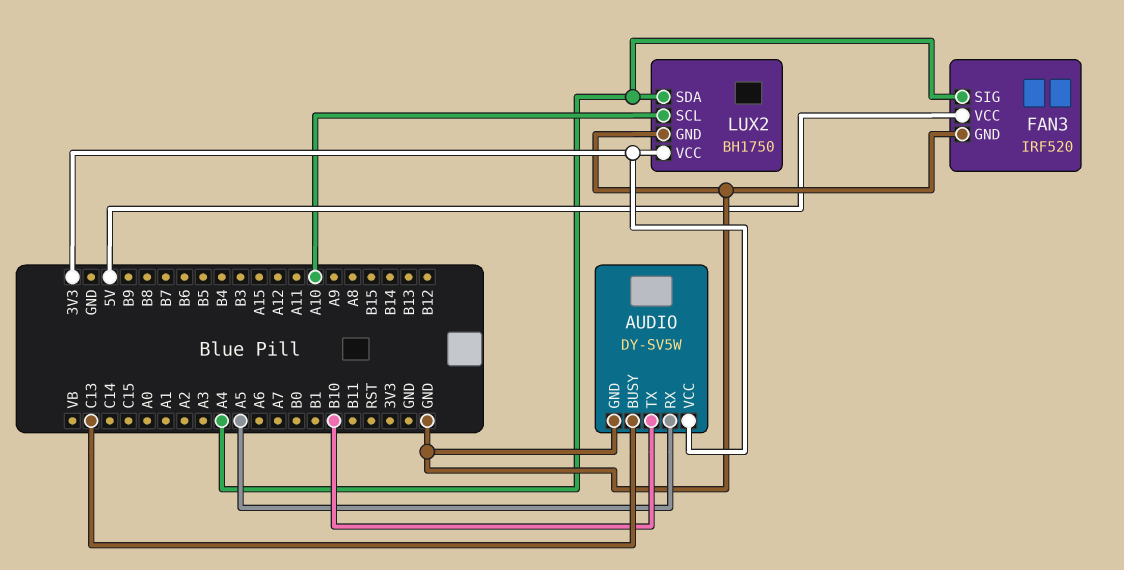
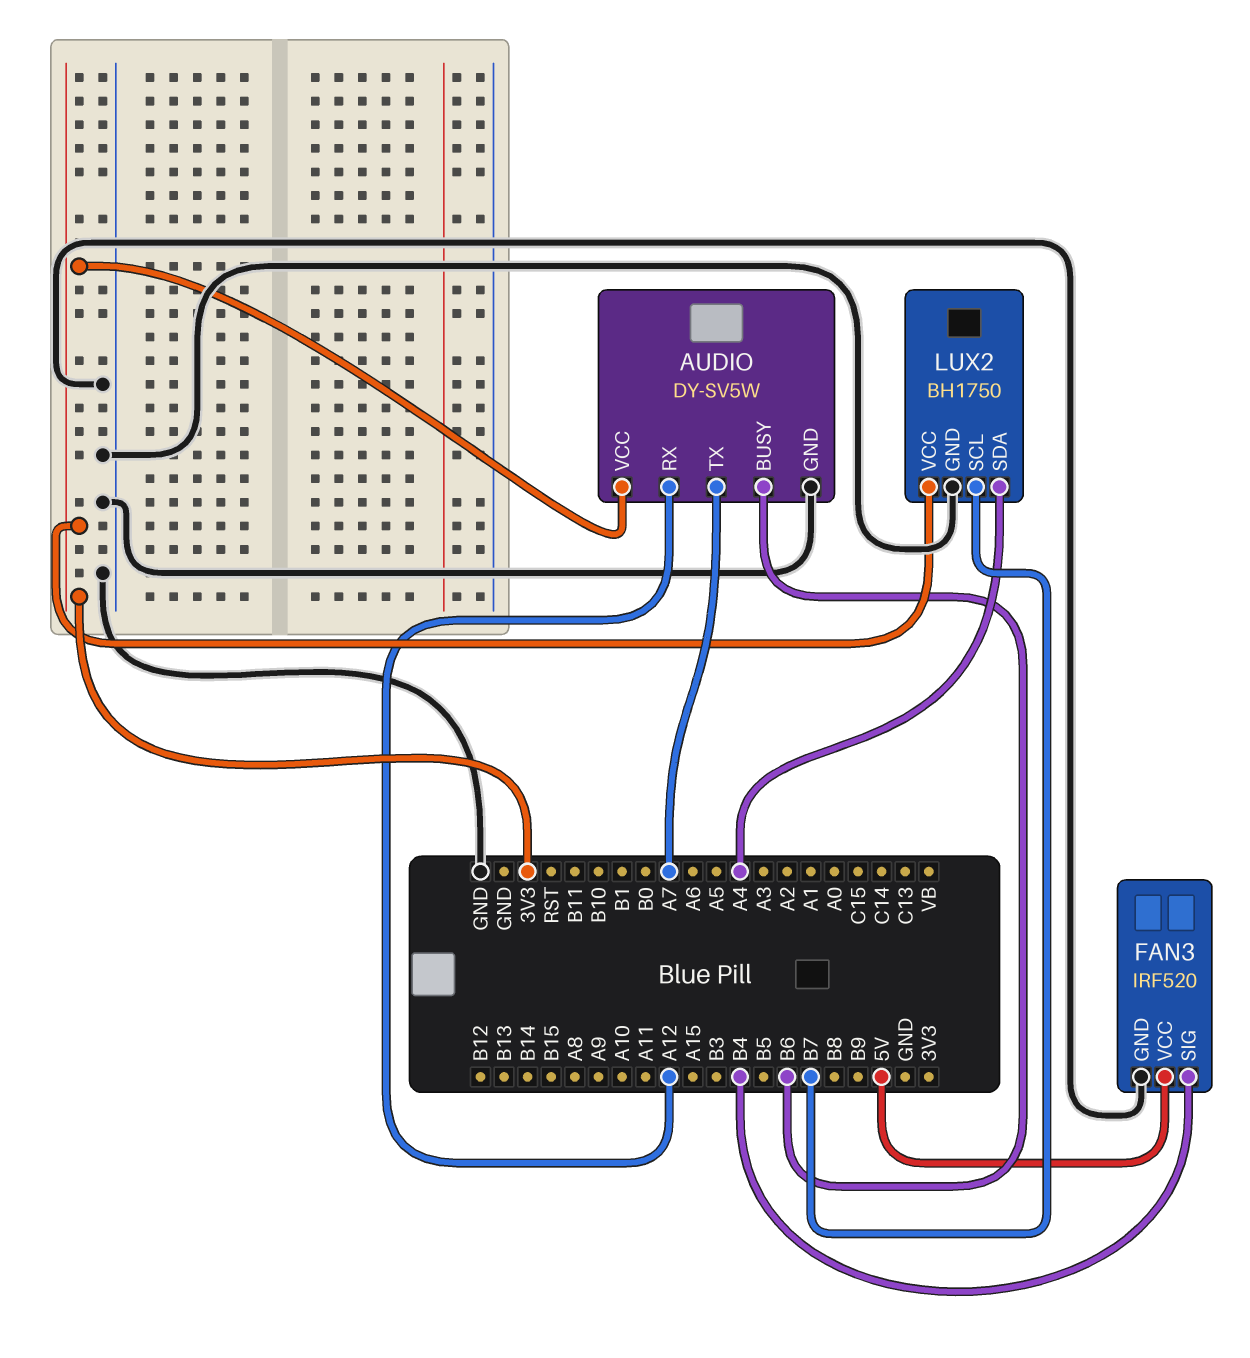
AUDIO pin BUSY: C13 -> B6
AUDIO pin RX: A5 -> A12
AUDIO pin TX: B10 -> A7
FAN3 pin SIG: A4 -> B4
LUX2 pin SCL: A10 -> B7

